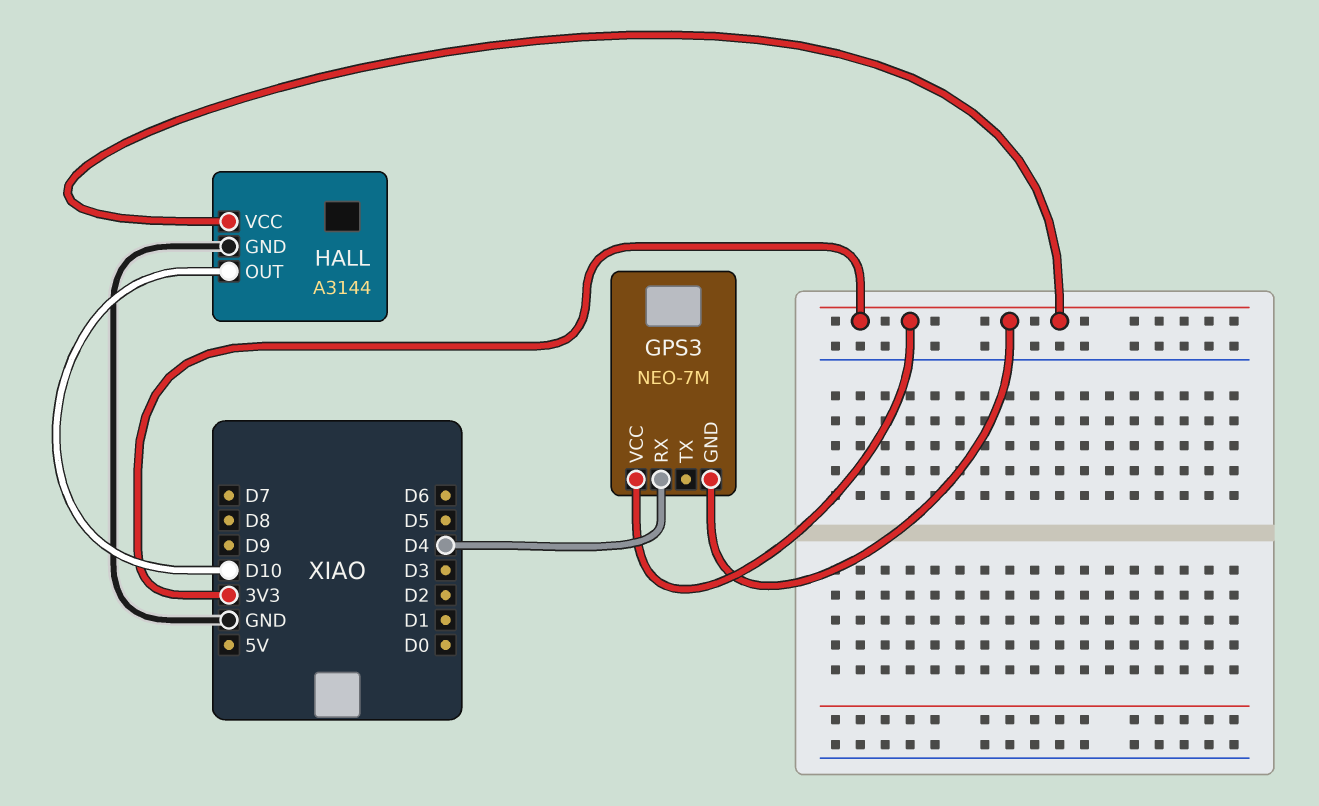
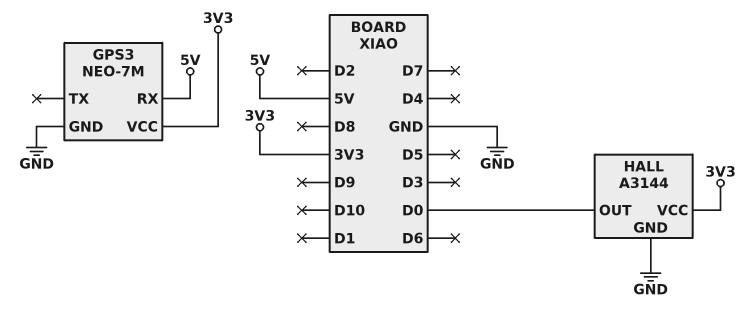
GPS3 pin GND: 3V3 -> GND
GPS3 pin RX: D4 -> 5V
HALL pin OUT: D10 -> D0

